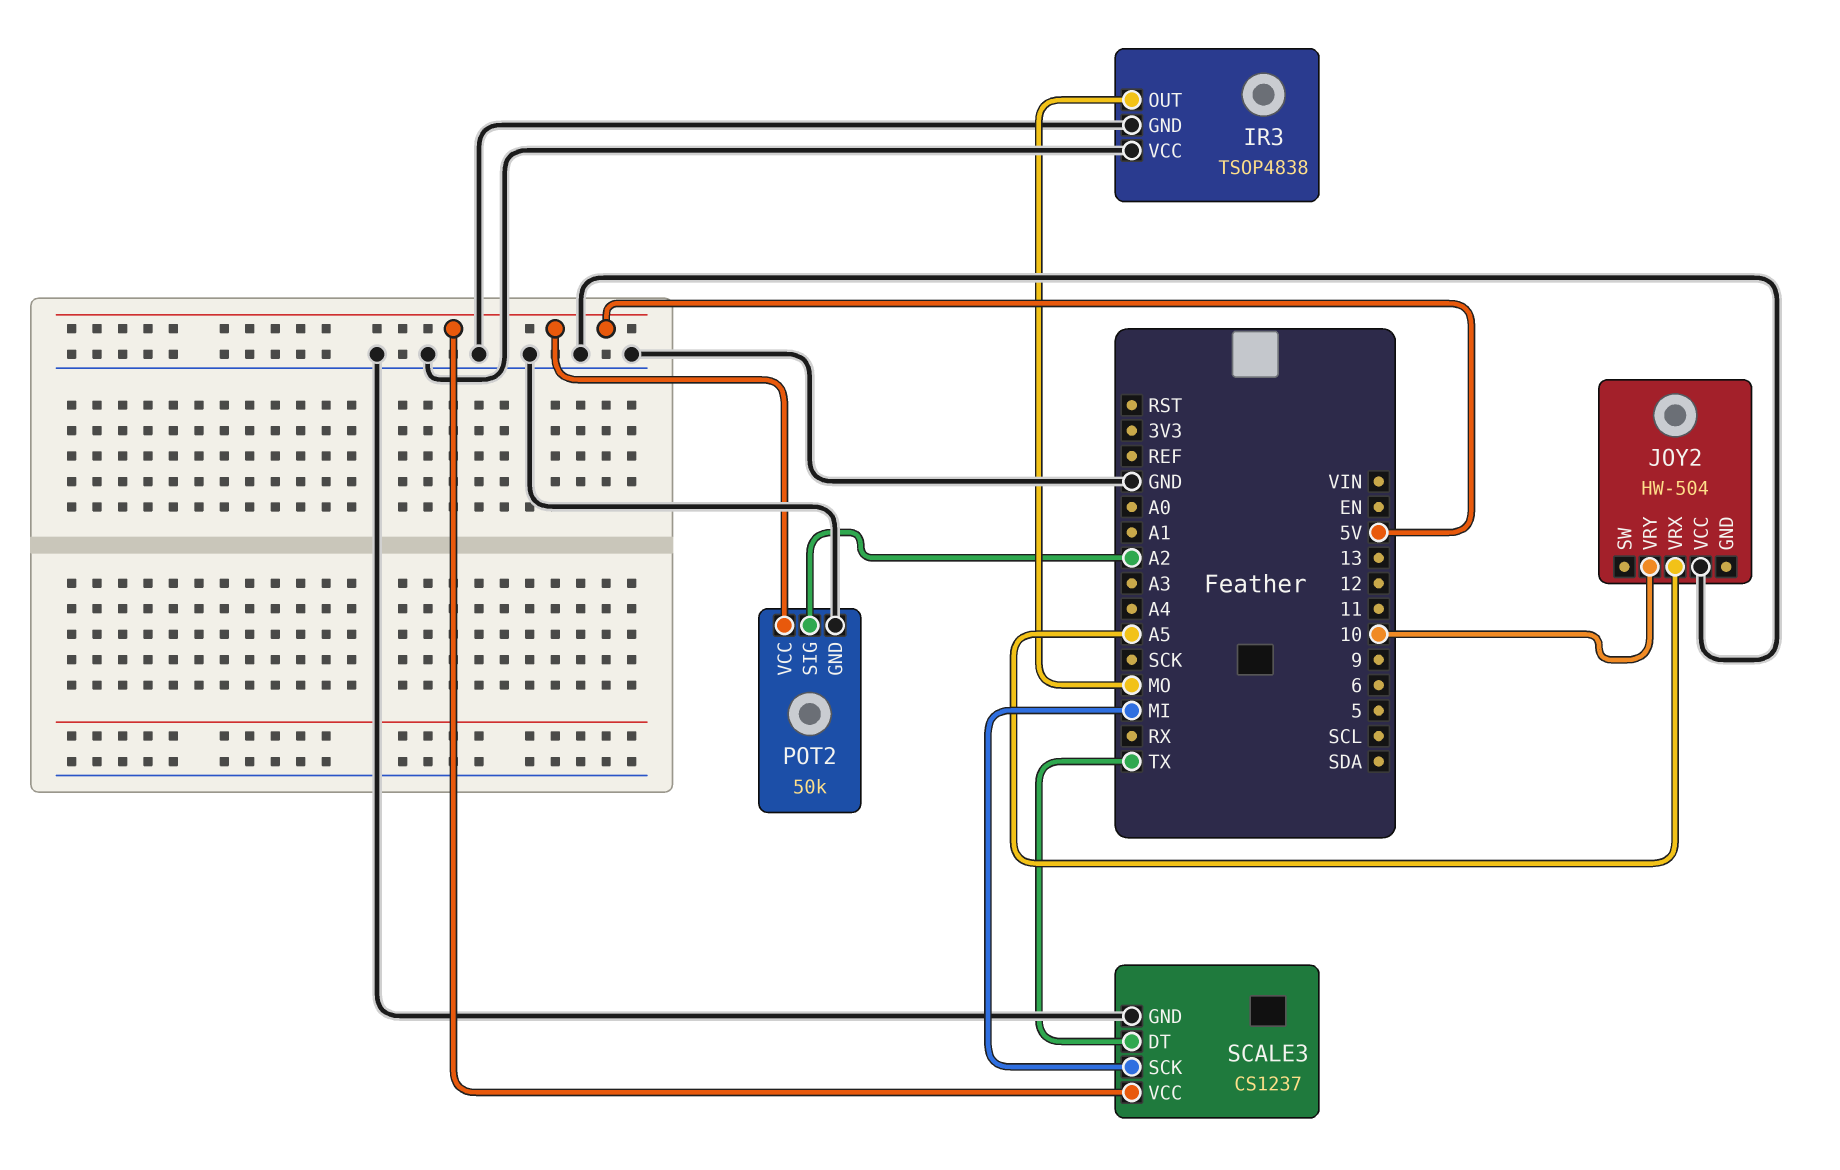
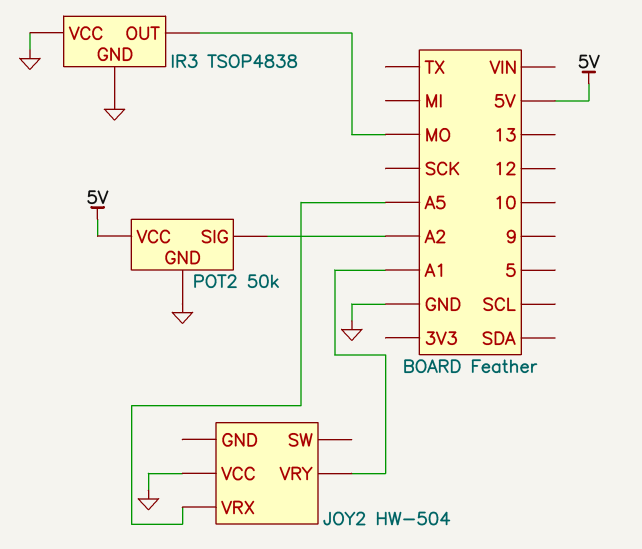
JOY2 pin VRY: 10 -> A1
SCALE3: CS1237 -> none
SCALE3 pin DT: TX -> none
SCALE3 pin GND: GND -> none
SCALE3 pin SCK: MI -> none
SCALE3 pin VCC: 5V -> none

